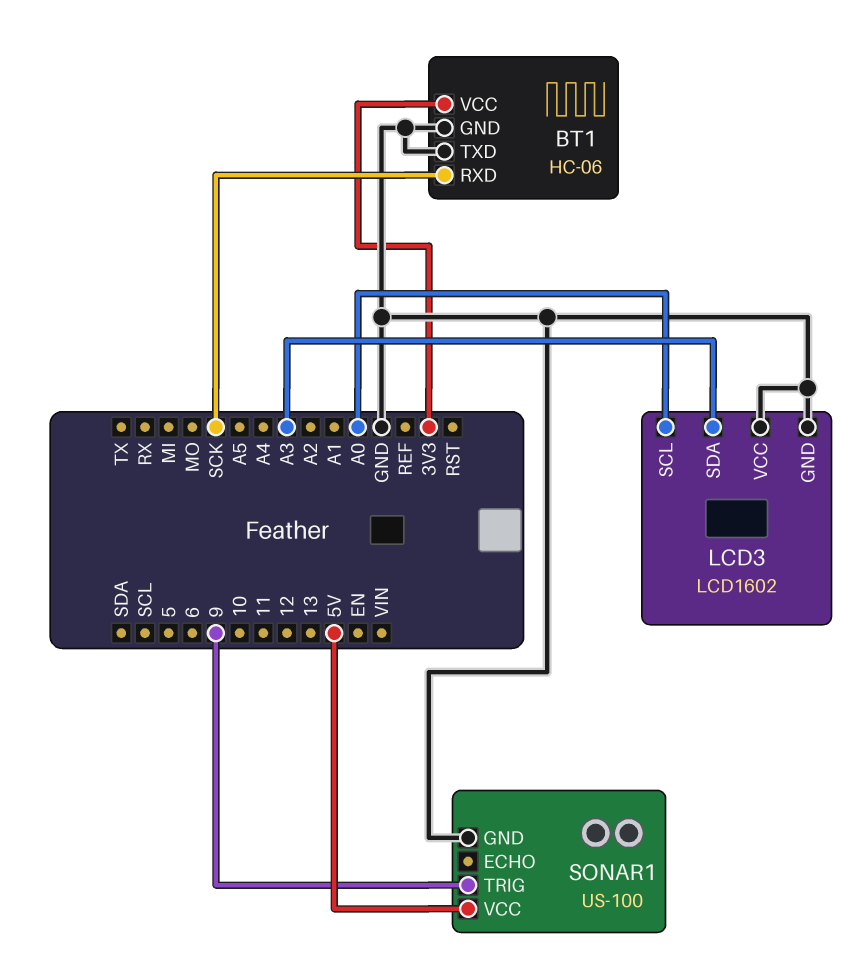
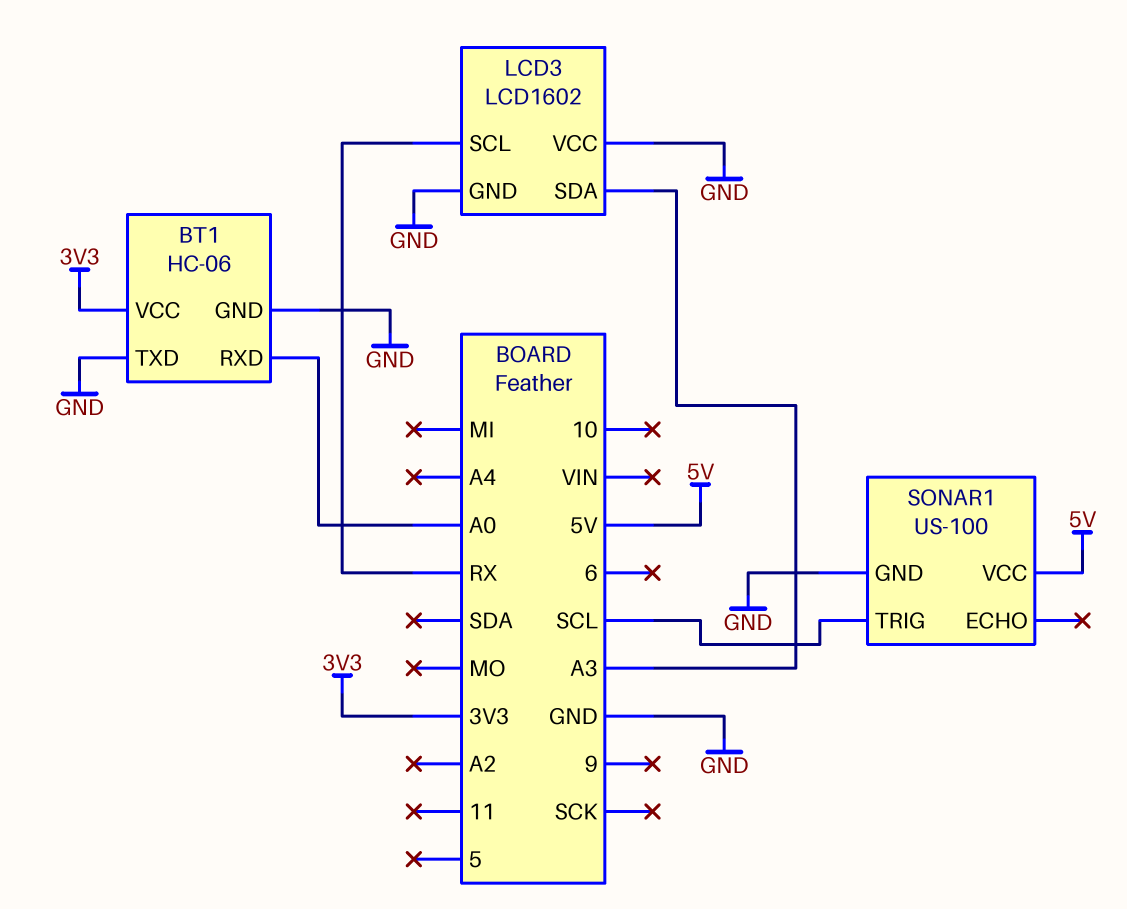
BT1 pin RXD: SCK -> A0
LCD3 pin SCL: A0 -> RX
SONAR1 pin TRIG: 9 -> SCL

